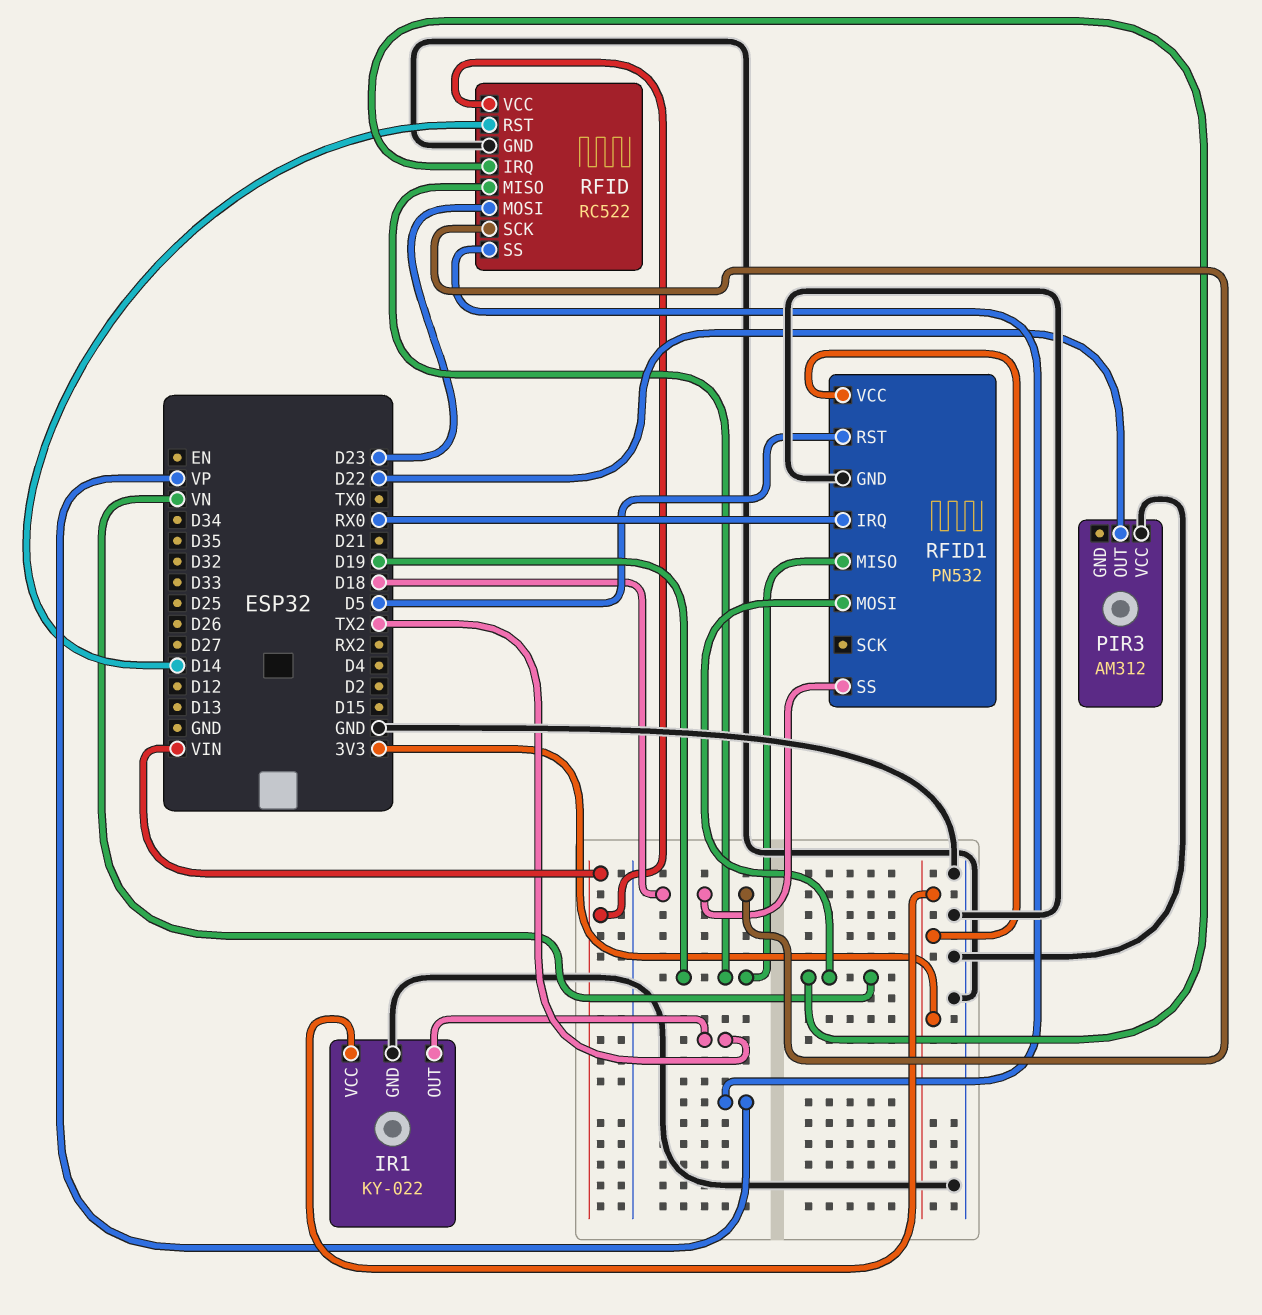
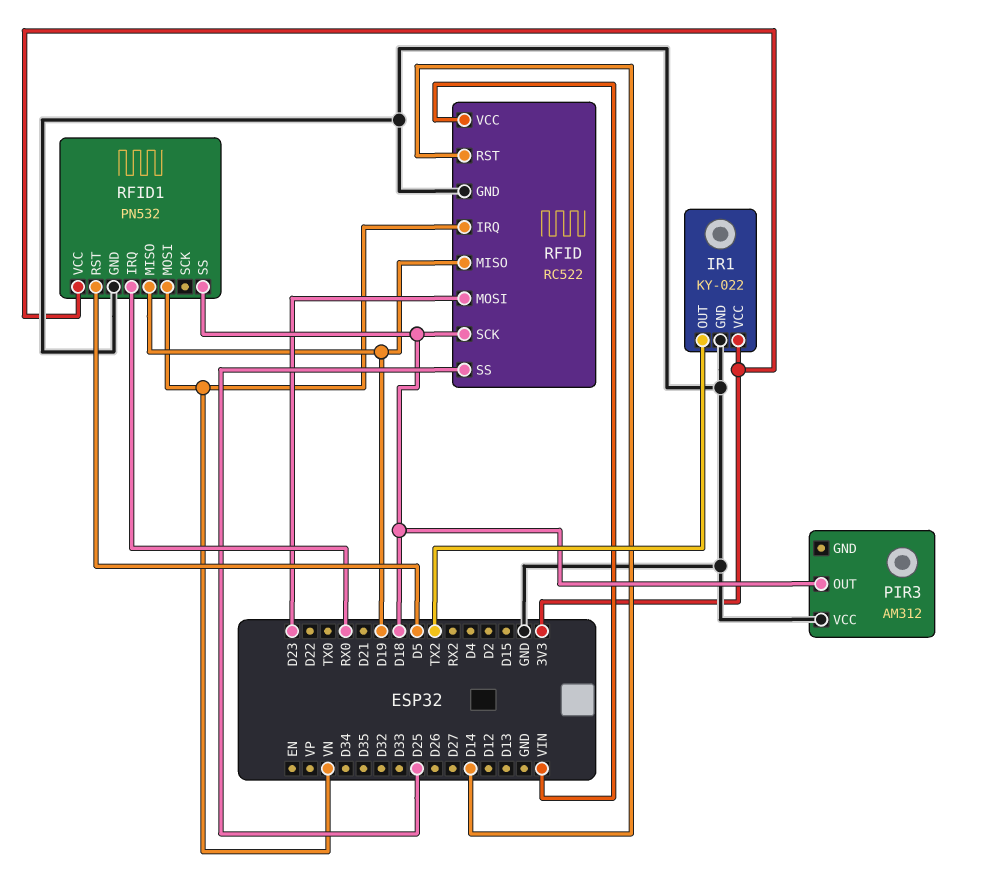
PIR3 pin OUT: D22 -> D18
RFID pin SS: VP -> D25

